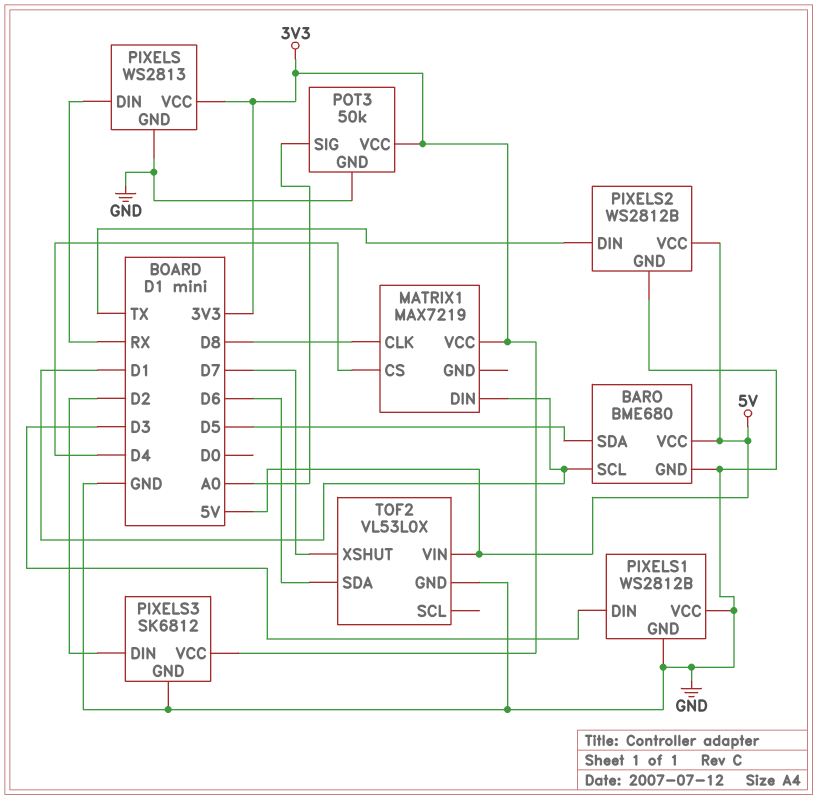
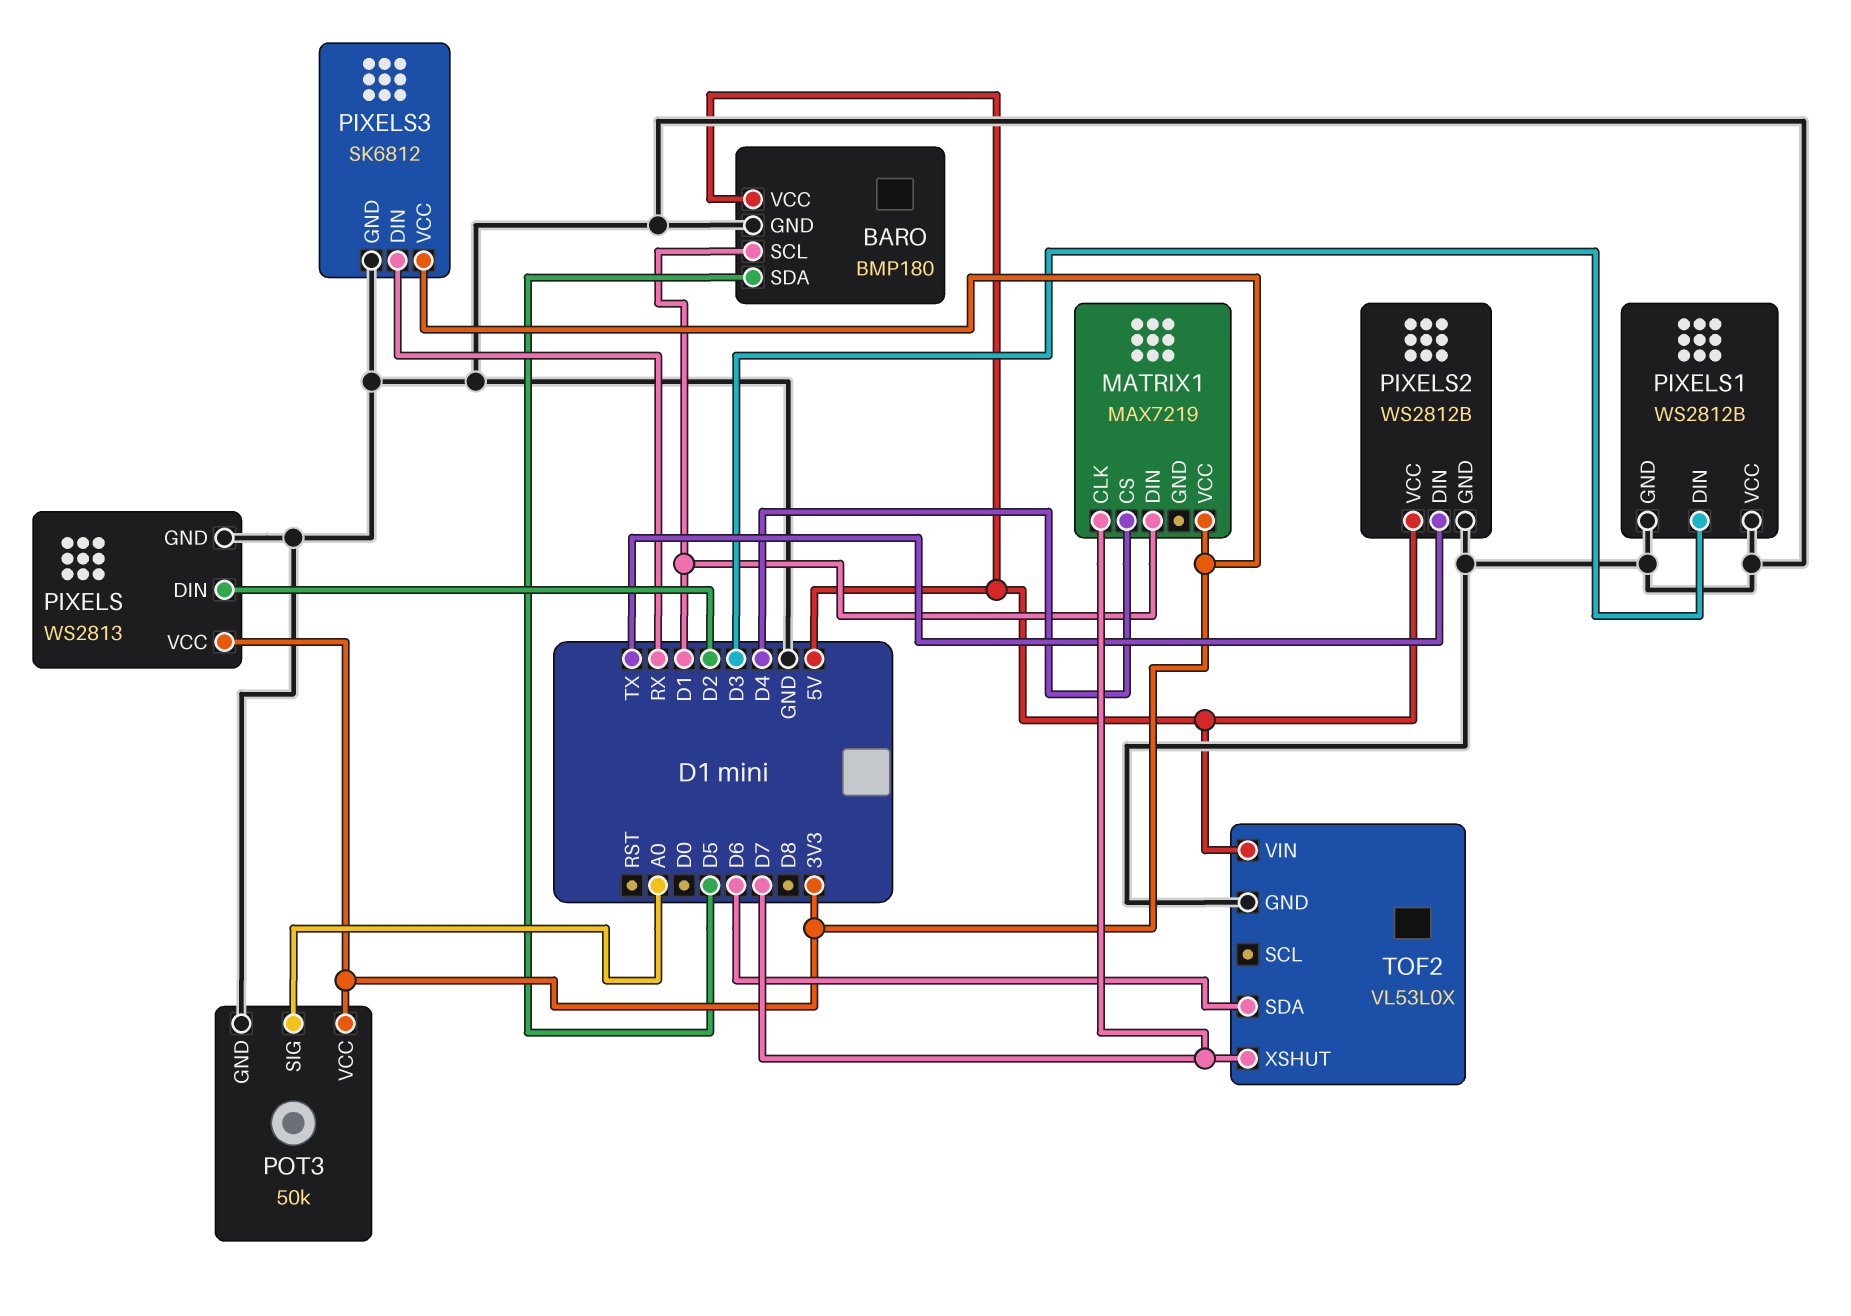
BARO: BME680 -> BMP180
MATRIX1 pin CLK: D8 -> D7
PIXELS pin DIN: RX -> D2
PIXELS3 pin DIN: D2 -> RX

